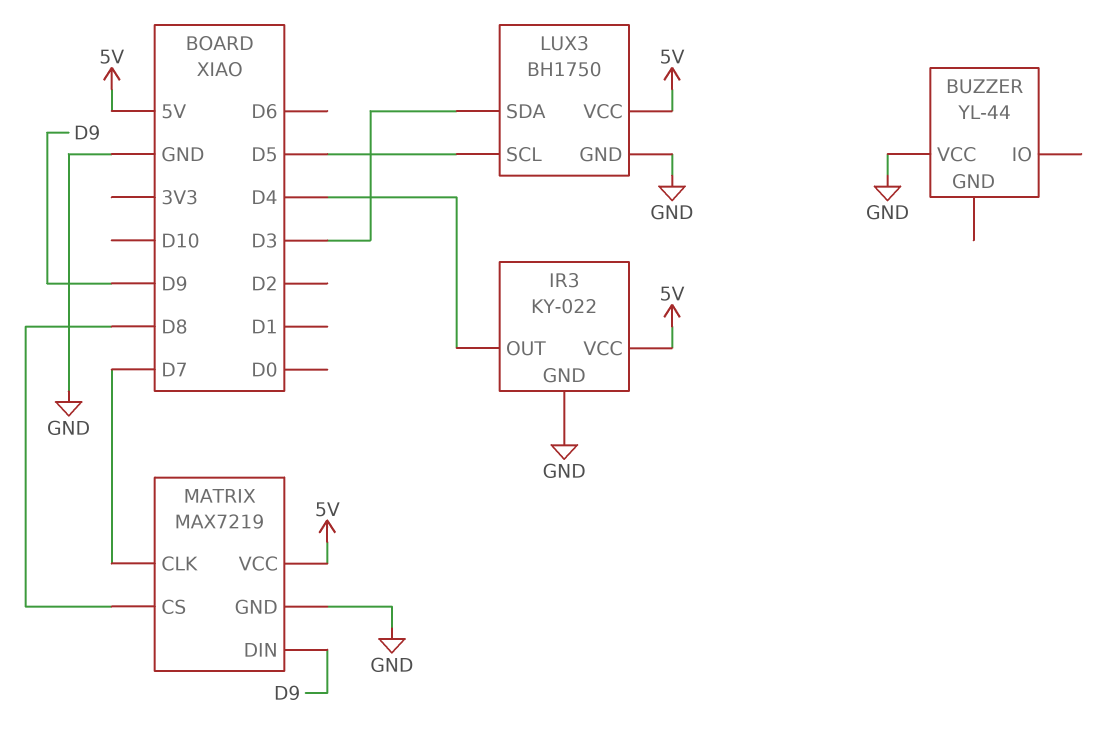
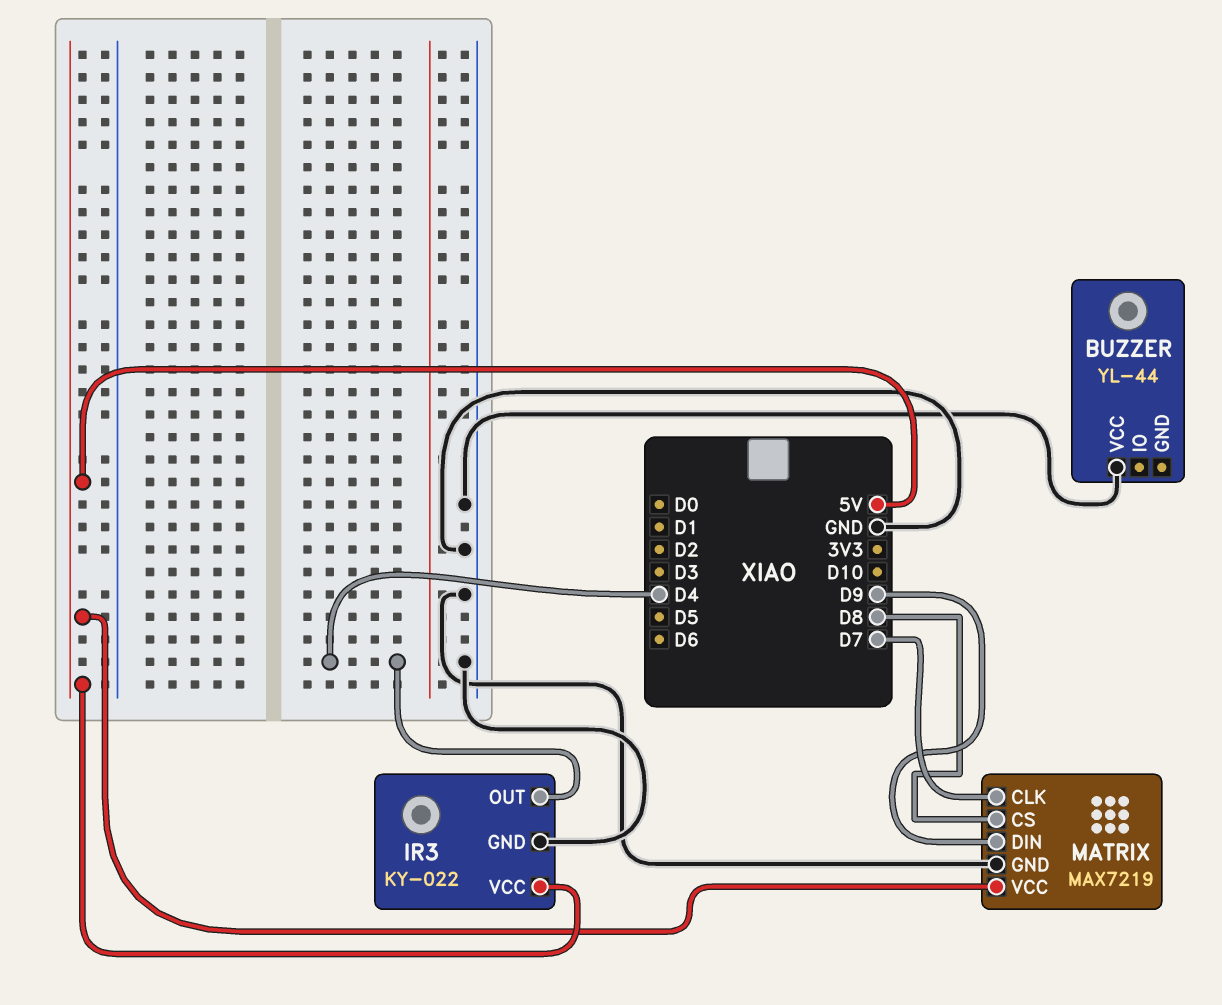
LUX3: BH1750 -> none
LUX3 pin GND: GND -> none
LUX3 pin SCL: D5 -> none
LUX3 pin SDA: D3 -> none
LUX3 pin VCC: 5V -> none

